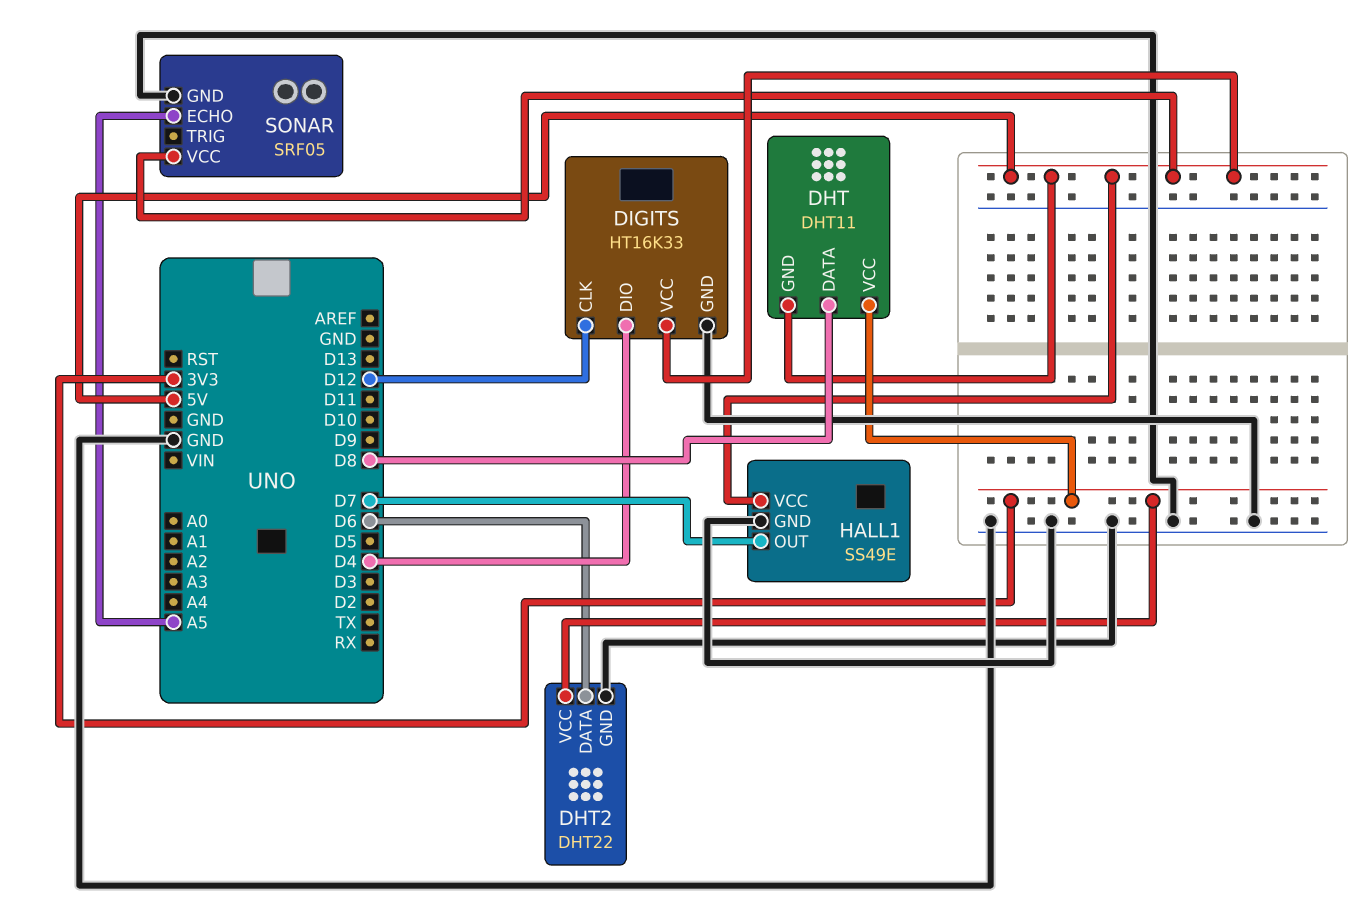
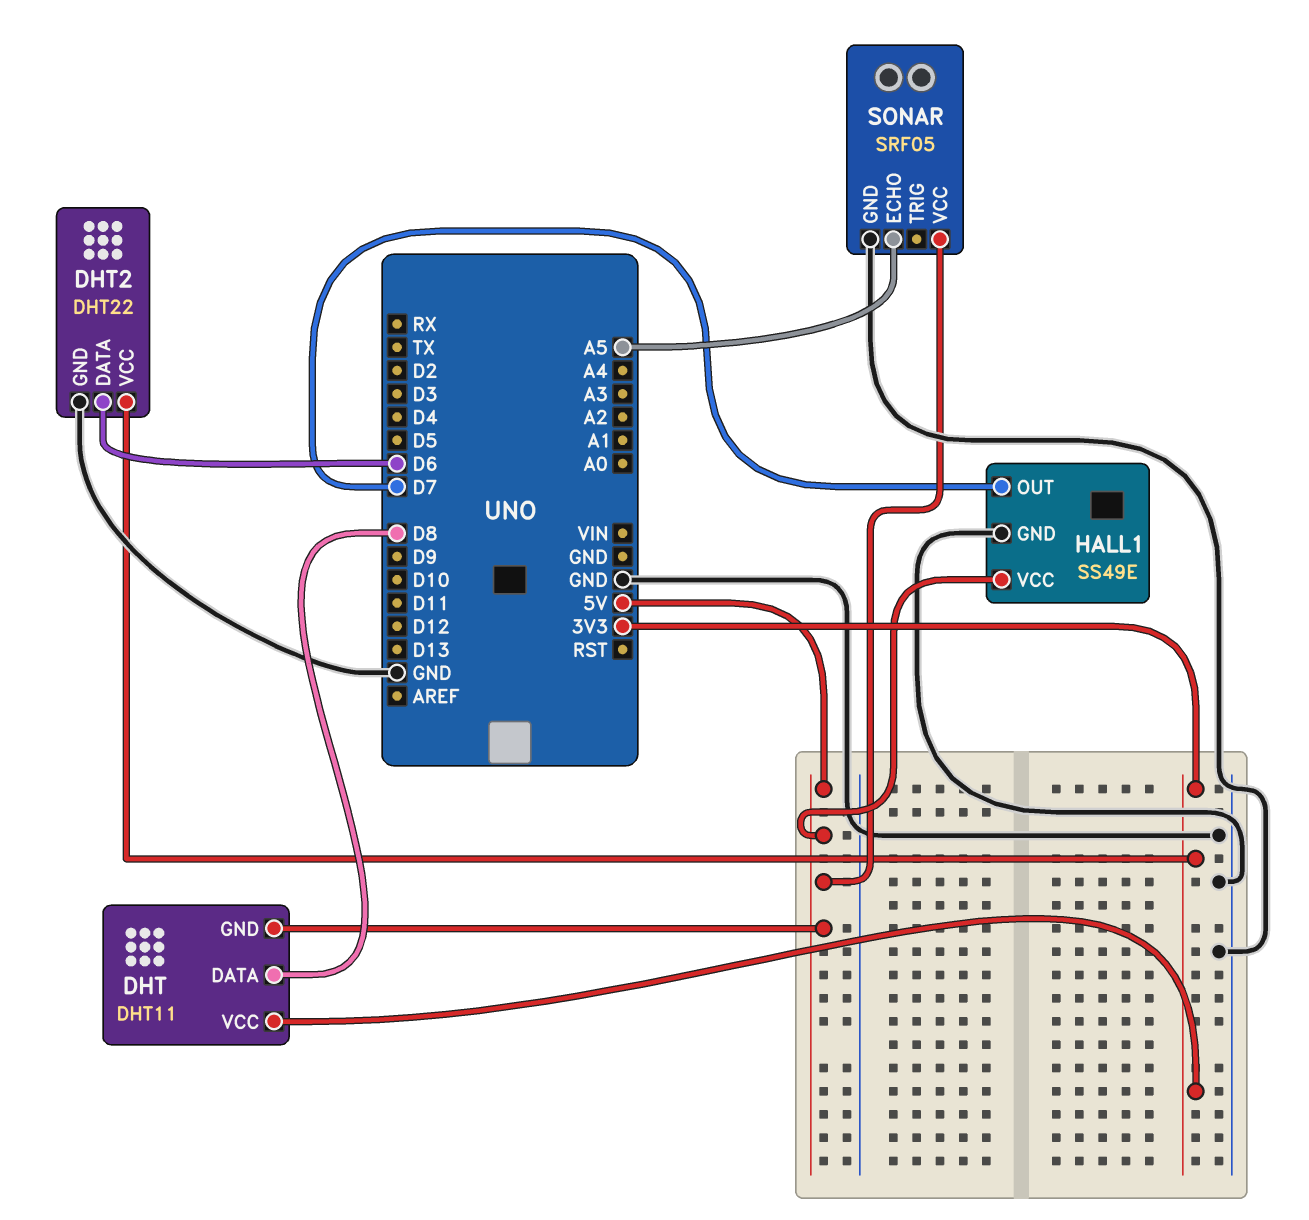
DIGITS: HT16K33 -> none
DIGITS pin CLK: D12 -> none
DIGITS pin DIO: D4 -> none
DIGITS pin GND: GND -> none
DIGITS pin VCC: 5V -> none

